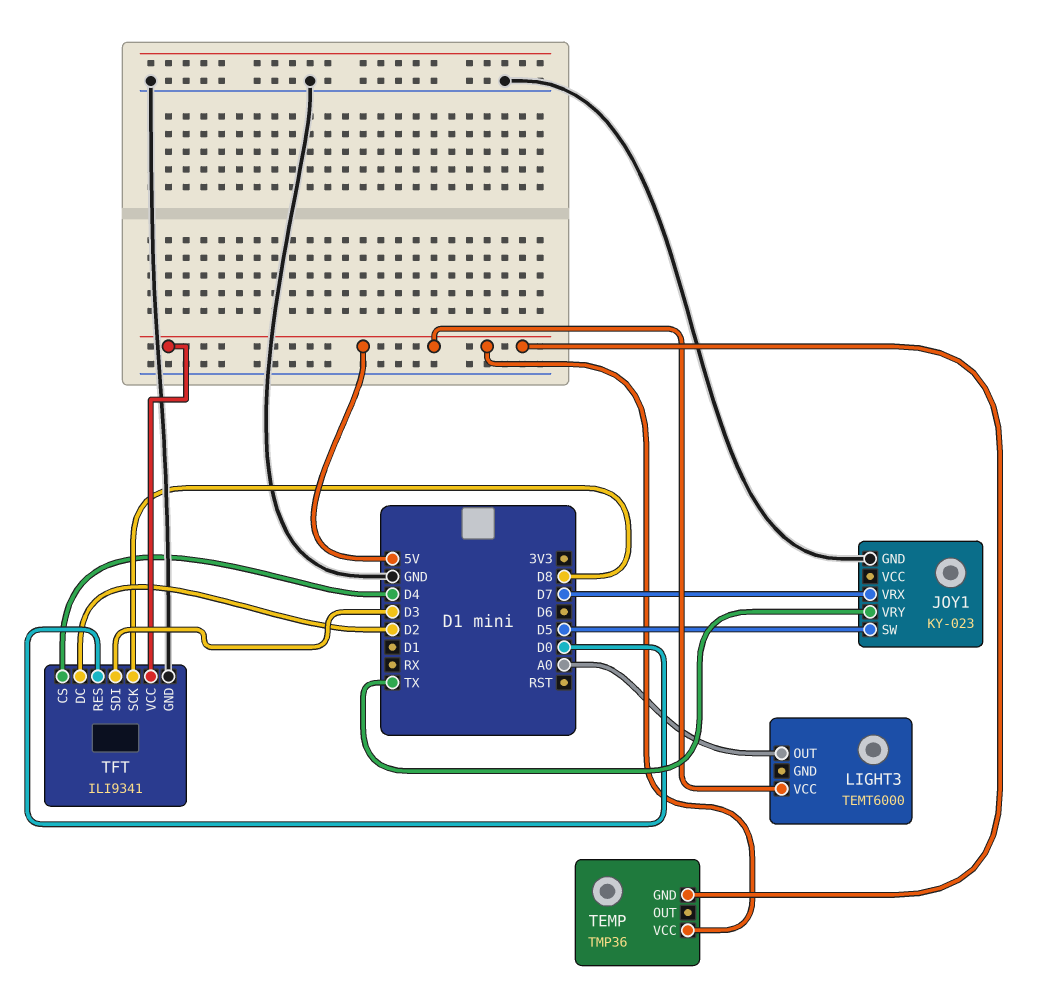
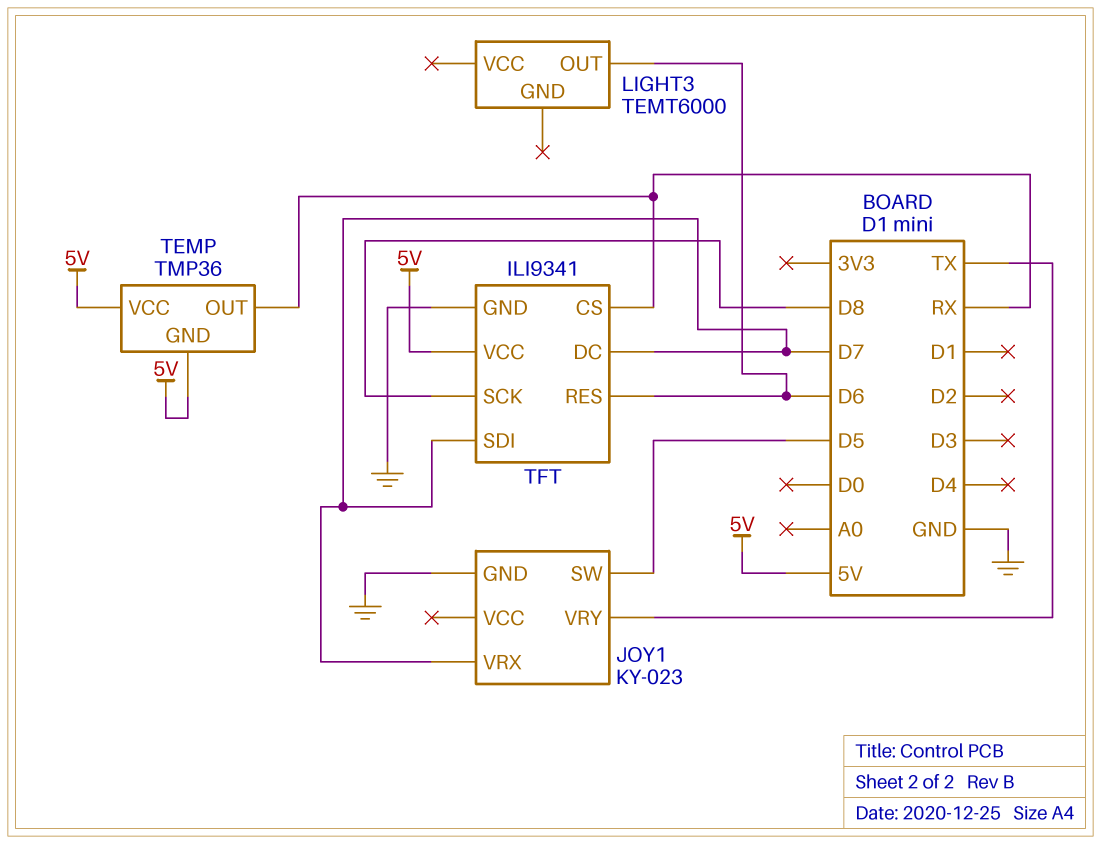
LIGHT3 pin OUT: A0 -> D6
LIGHT3 pin VCC: 5V -> none
TEMP pin OUT: none -> RX
TFT pin CS: D4 -> RX
TFT pin DC: D2 -> D7
TFT pin RES: D0 -> D6
TFT pin SDI: D3 -> D7

